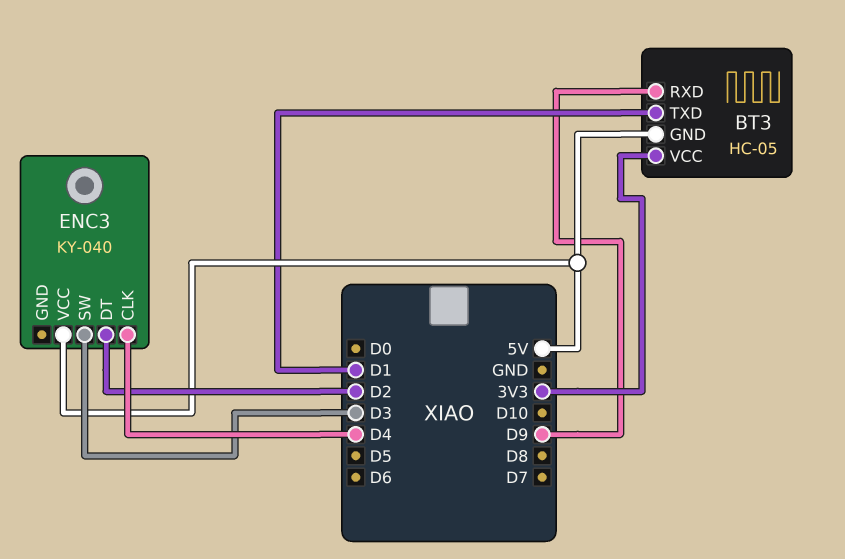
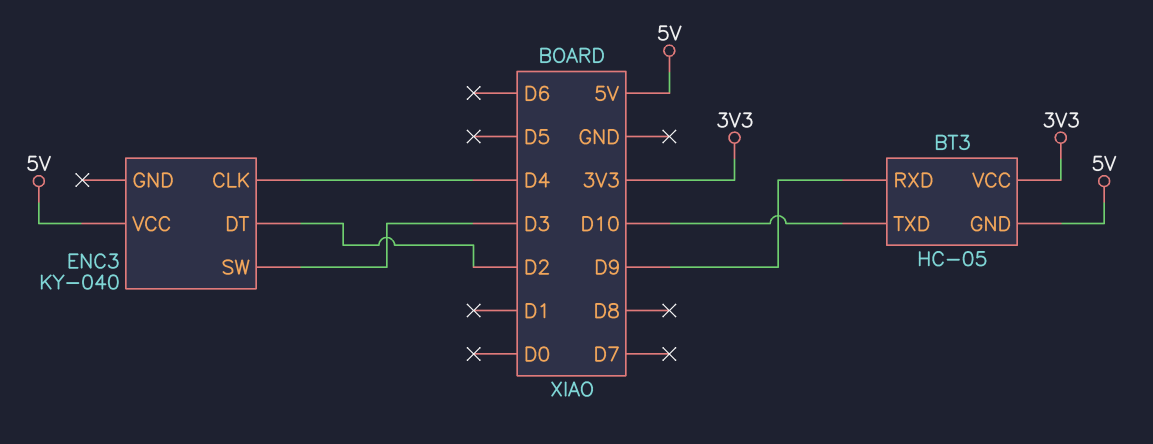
BT3 pin TXD: D1 -> D10

